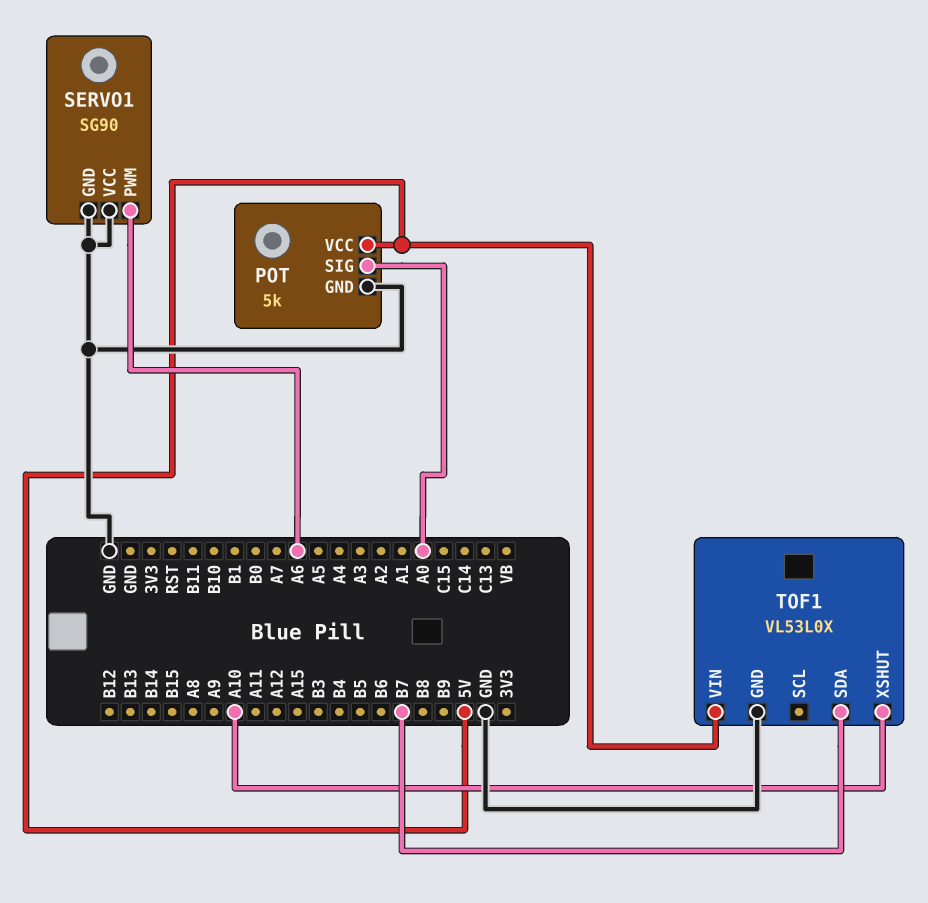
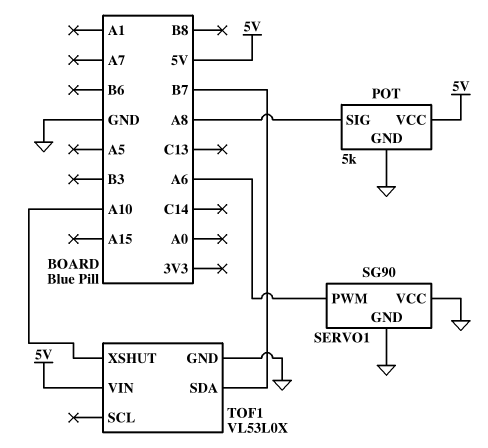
POT pin SIG: A0 -> A8

